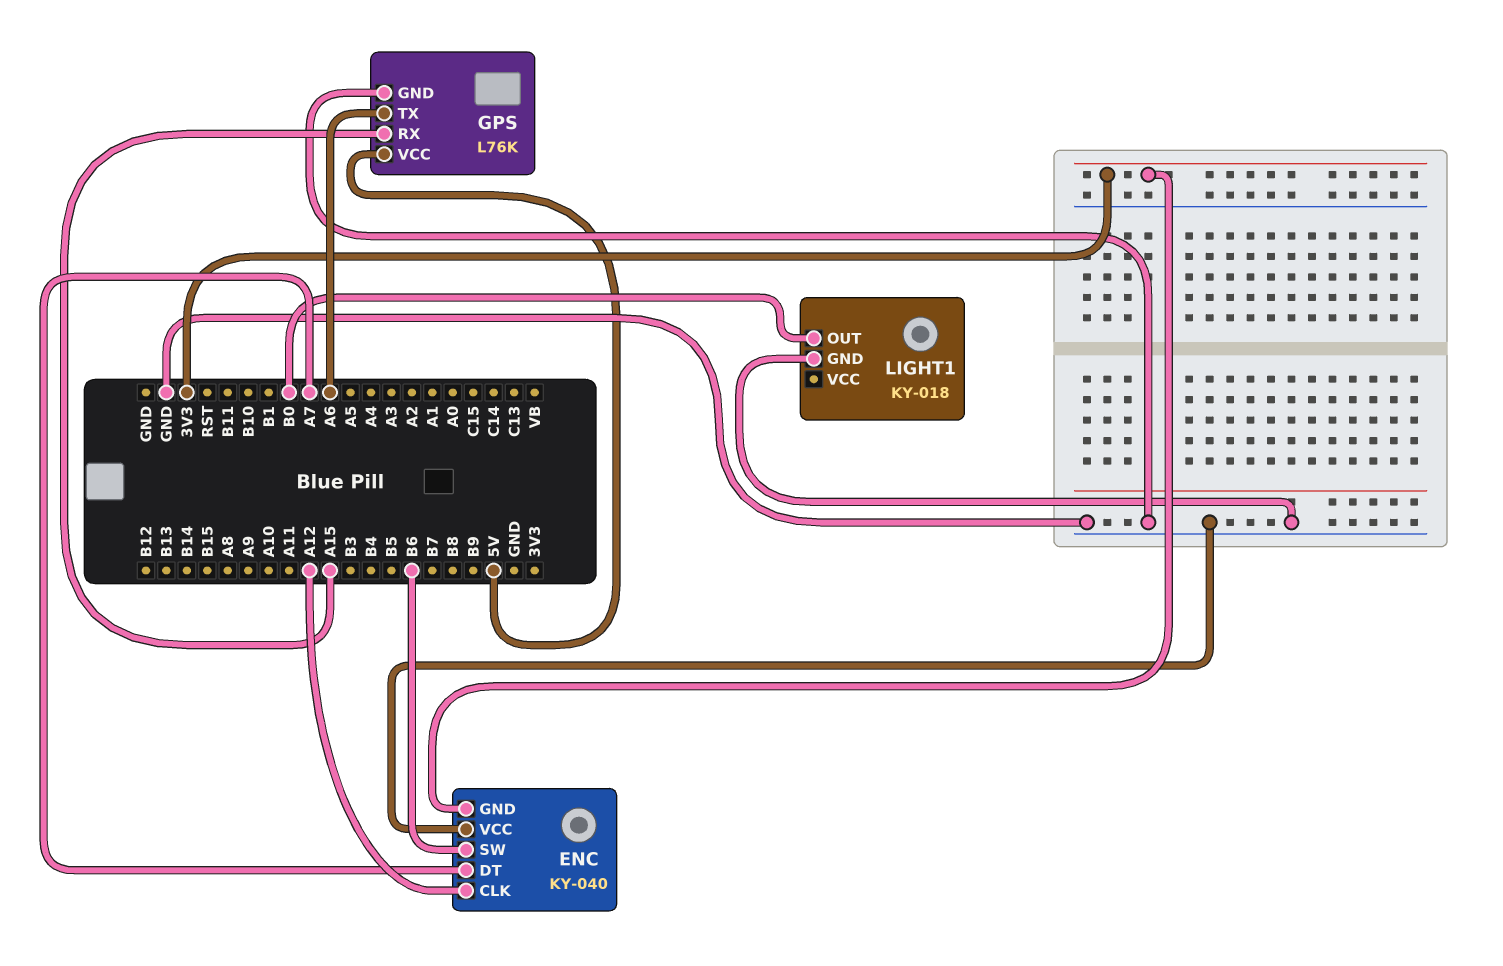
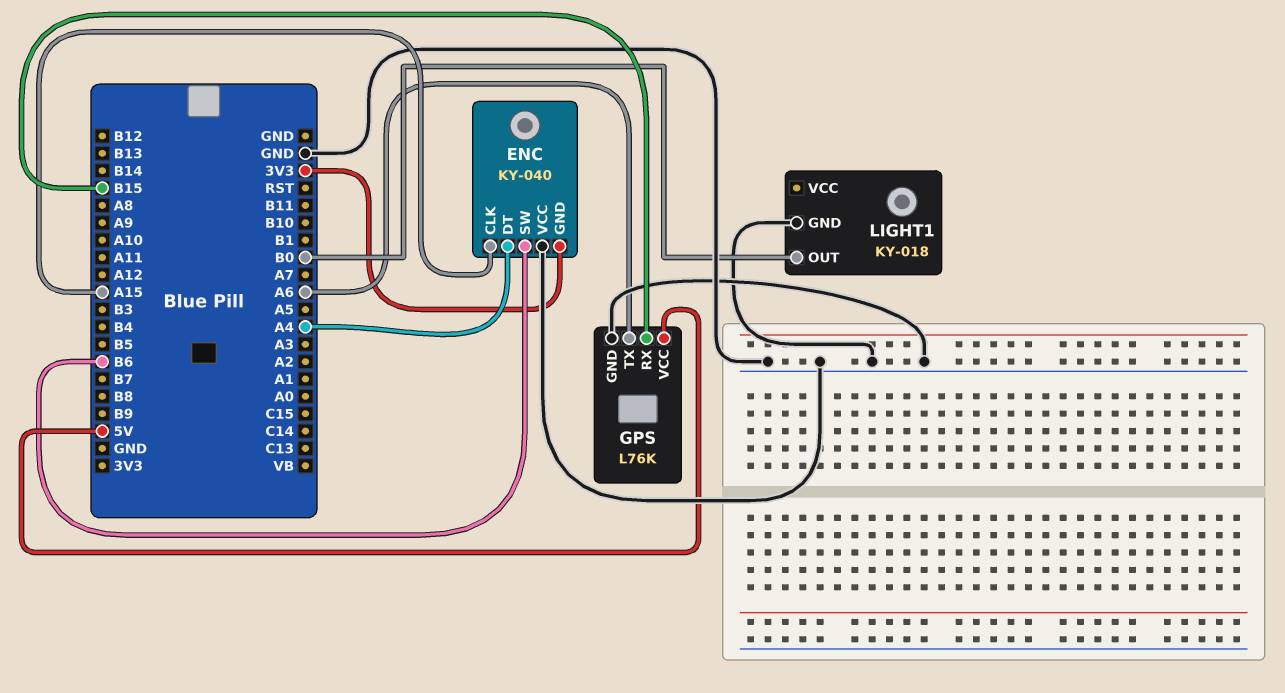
ENC pin CLK: A12 -> A15
ENC pin DT: A7 -> A4
GPS pin RX: A15 -> B15

